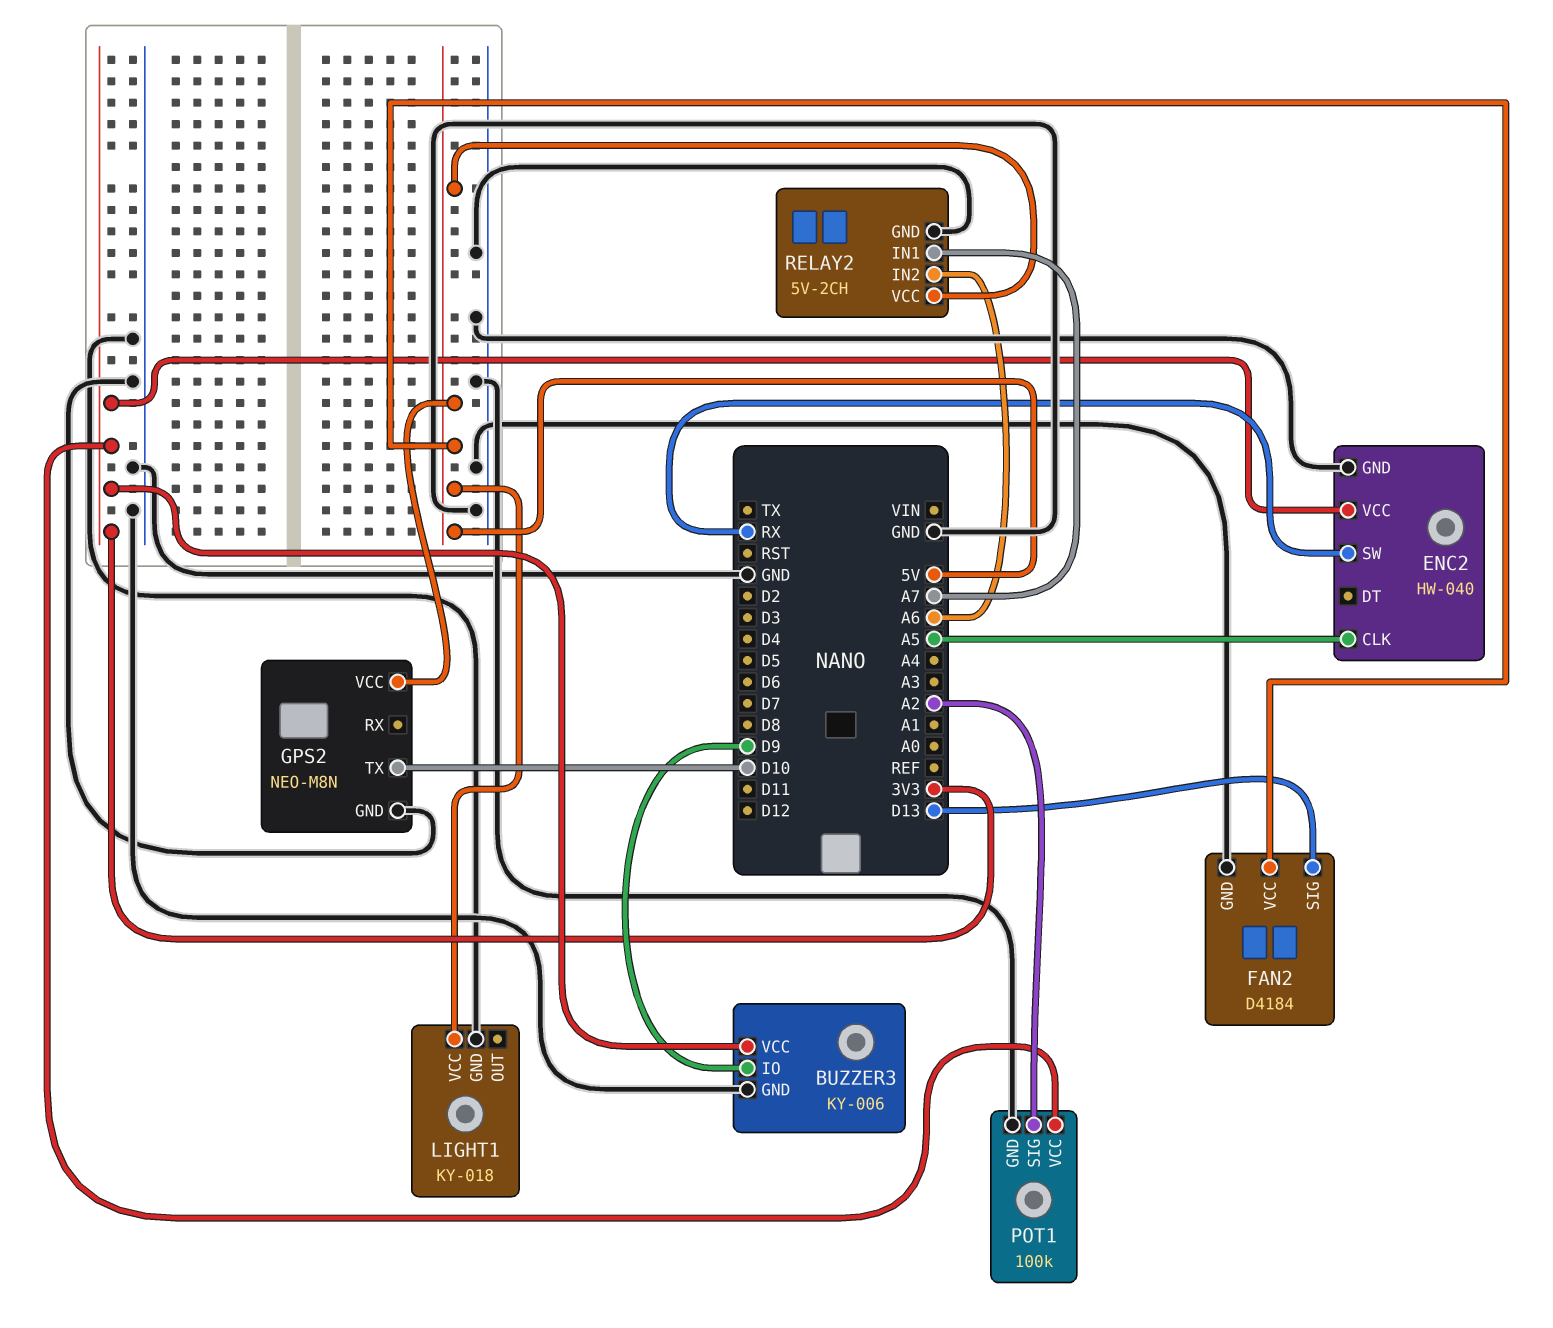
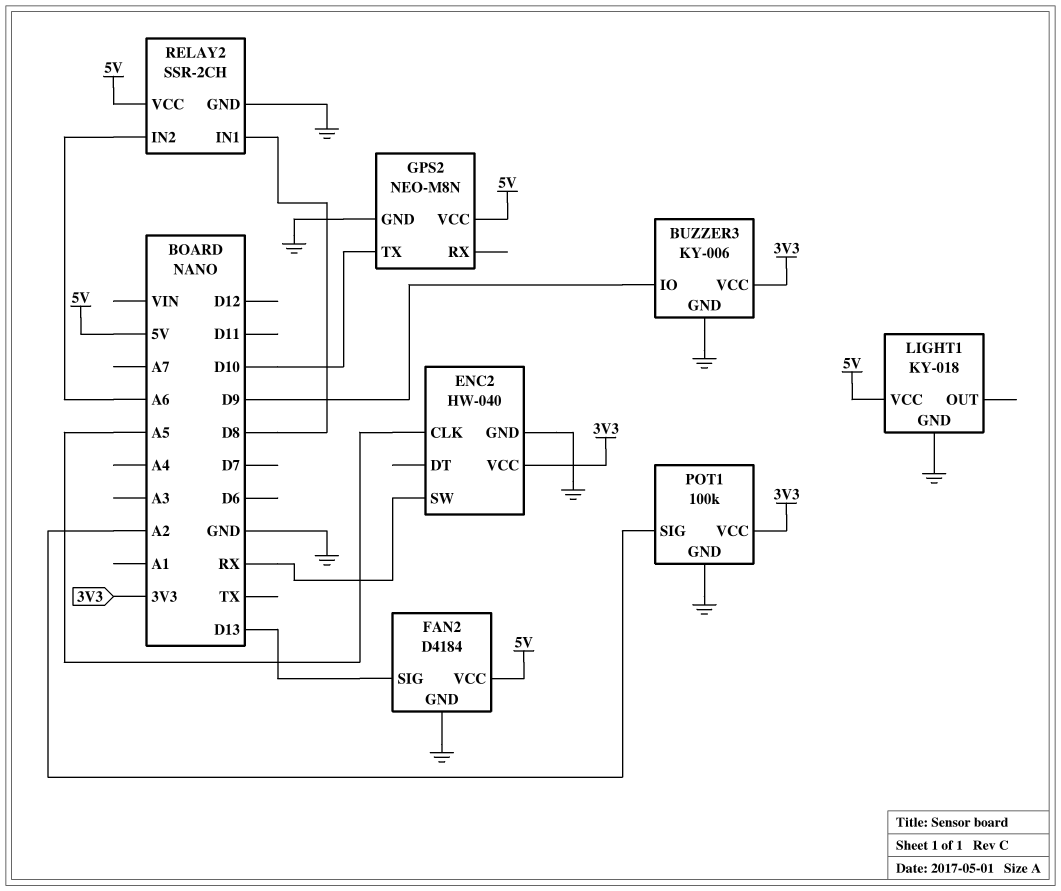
RELAY2: 5V-2CH -> SSR-2CH
RELAY2 pin IN1: A7 -> D8

